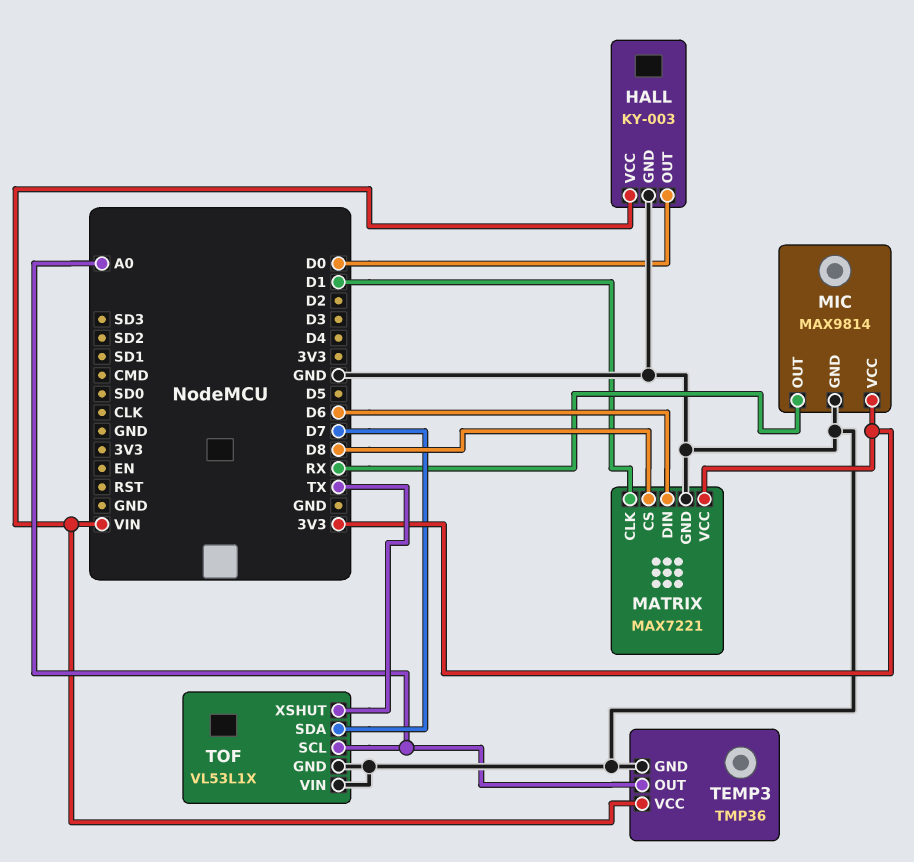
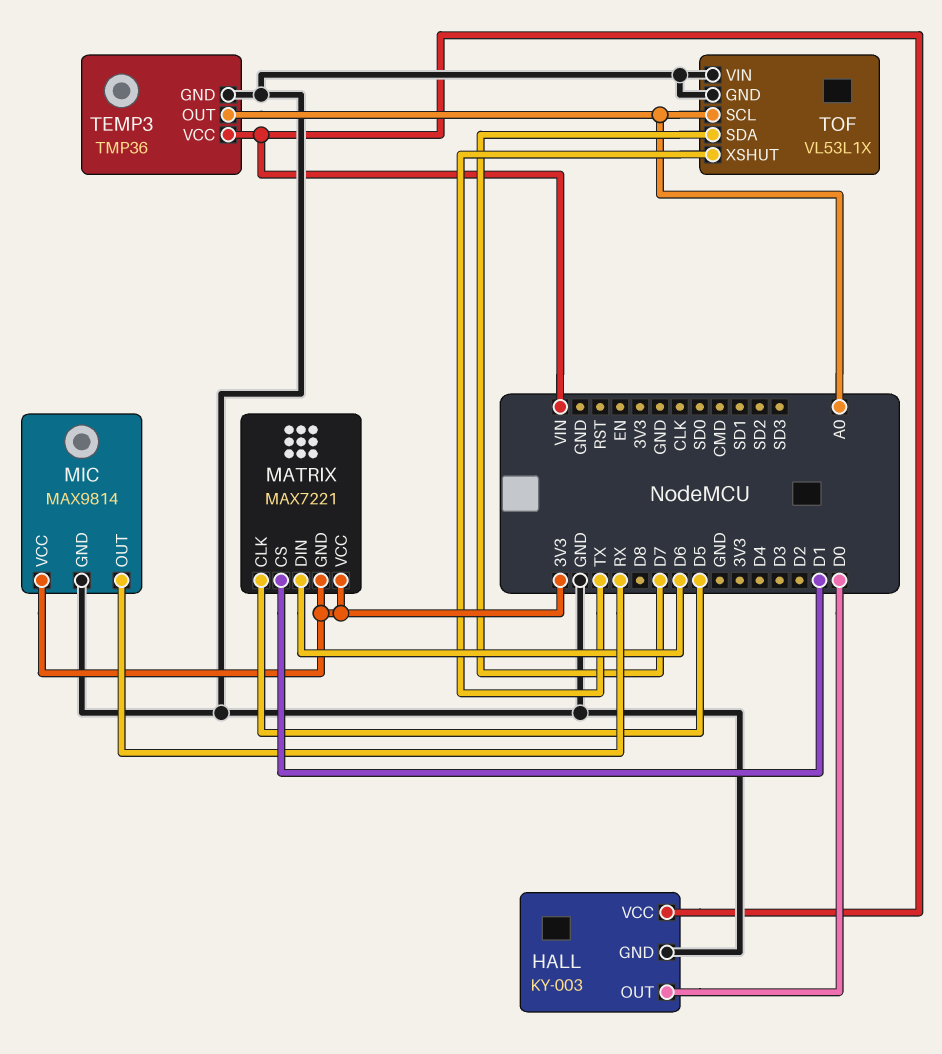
MATRIX pin CLK: D1 -> D5
MATRIX pin CS: D8 -> D1
MATRIX pin GND: GND -> 3V3

